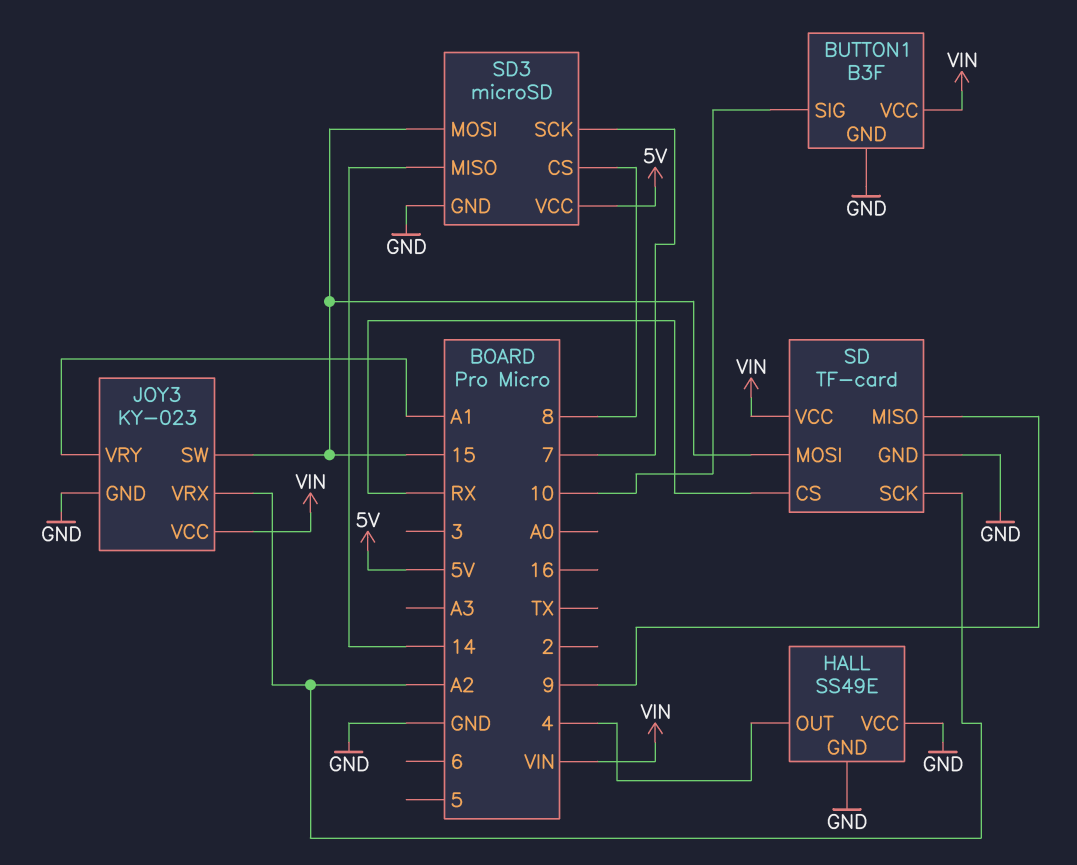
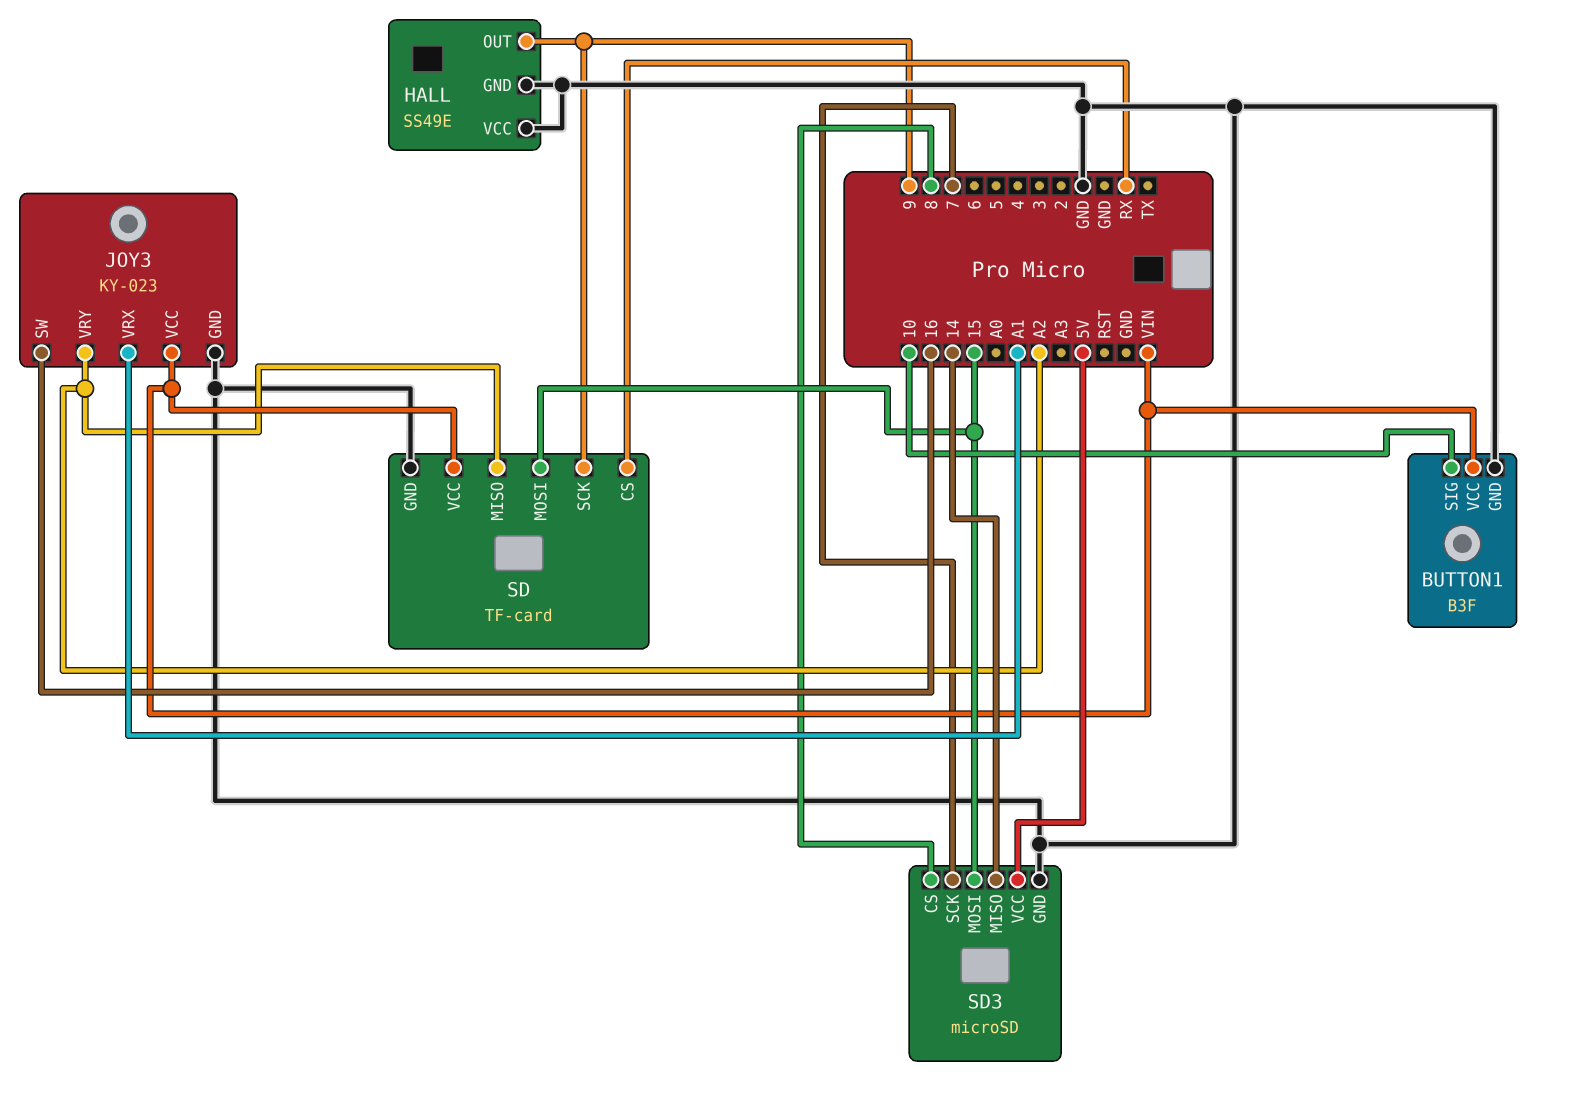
HALL pin OUT: 4 -> 9
JOY3 pin SW: 15 -> 16
JOY3 pin VRX: A2 -> A1
JOY3 pin VRY: A1 -> A2
SD pin MISO: 9 -> A2
SD pin SCK: A2 -> 9

